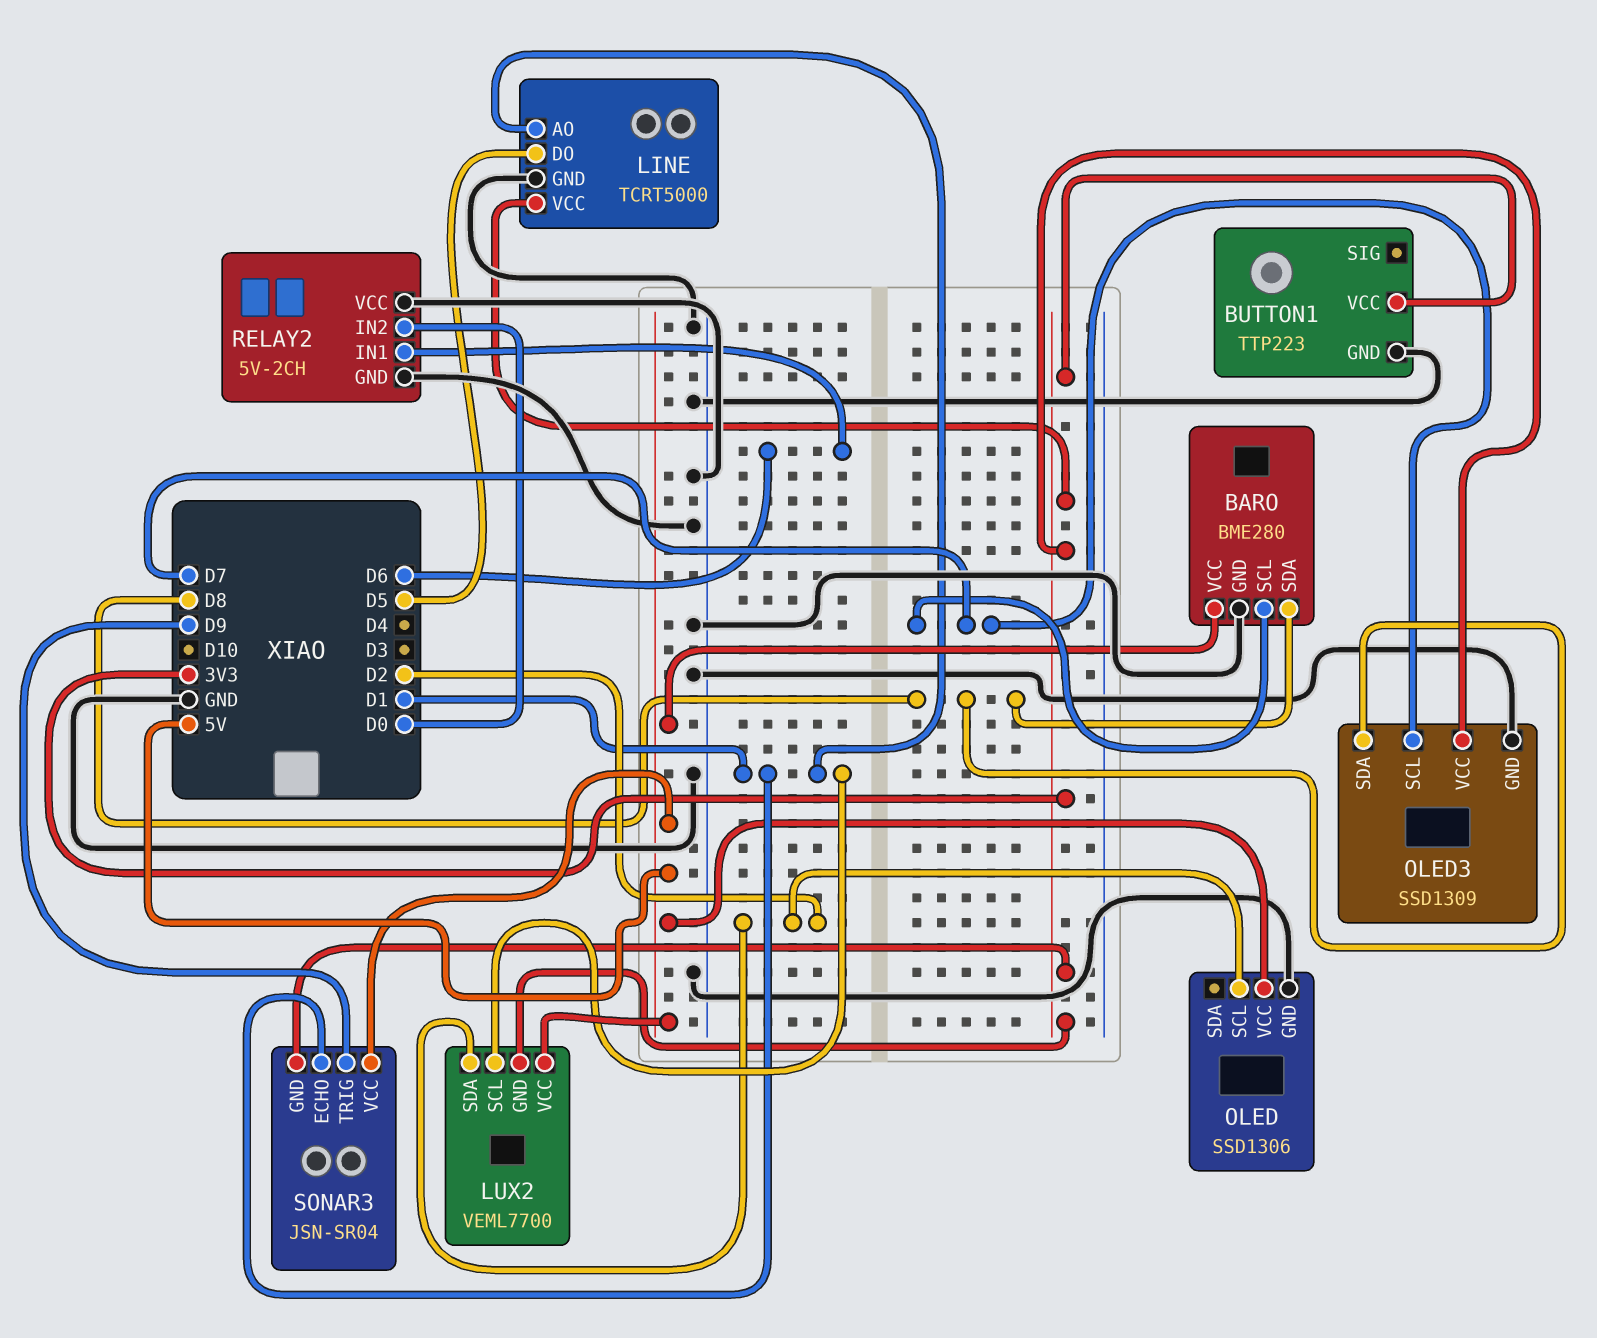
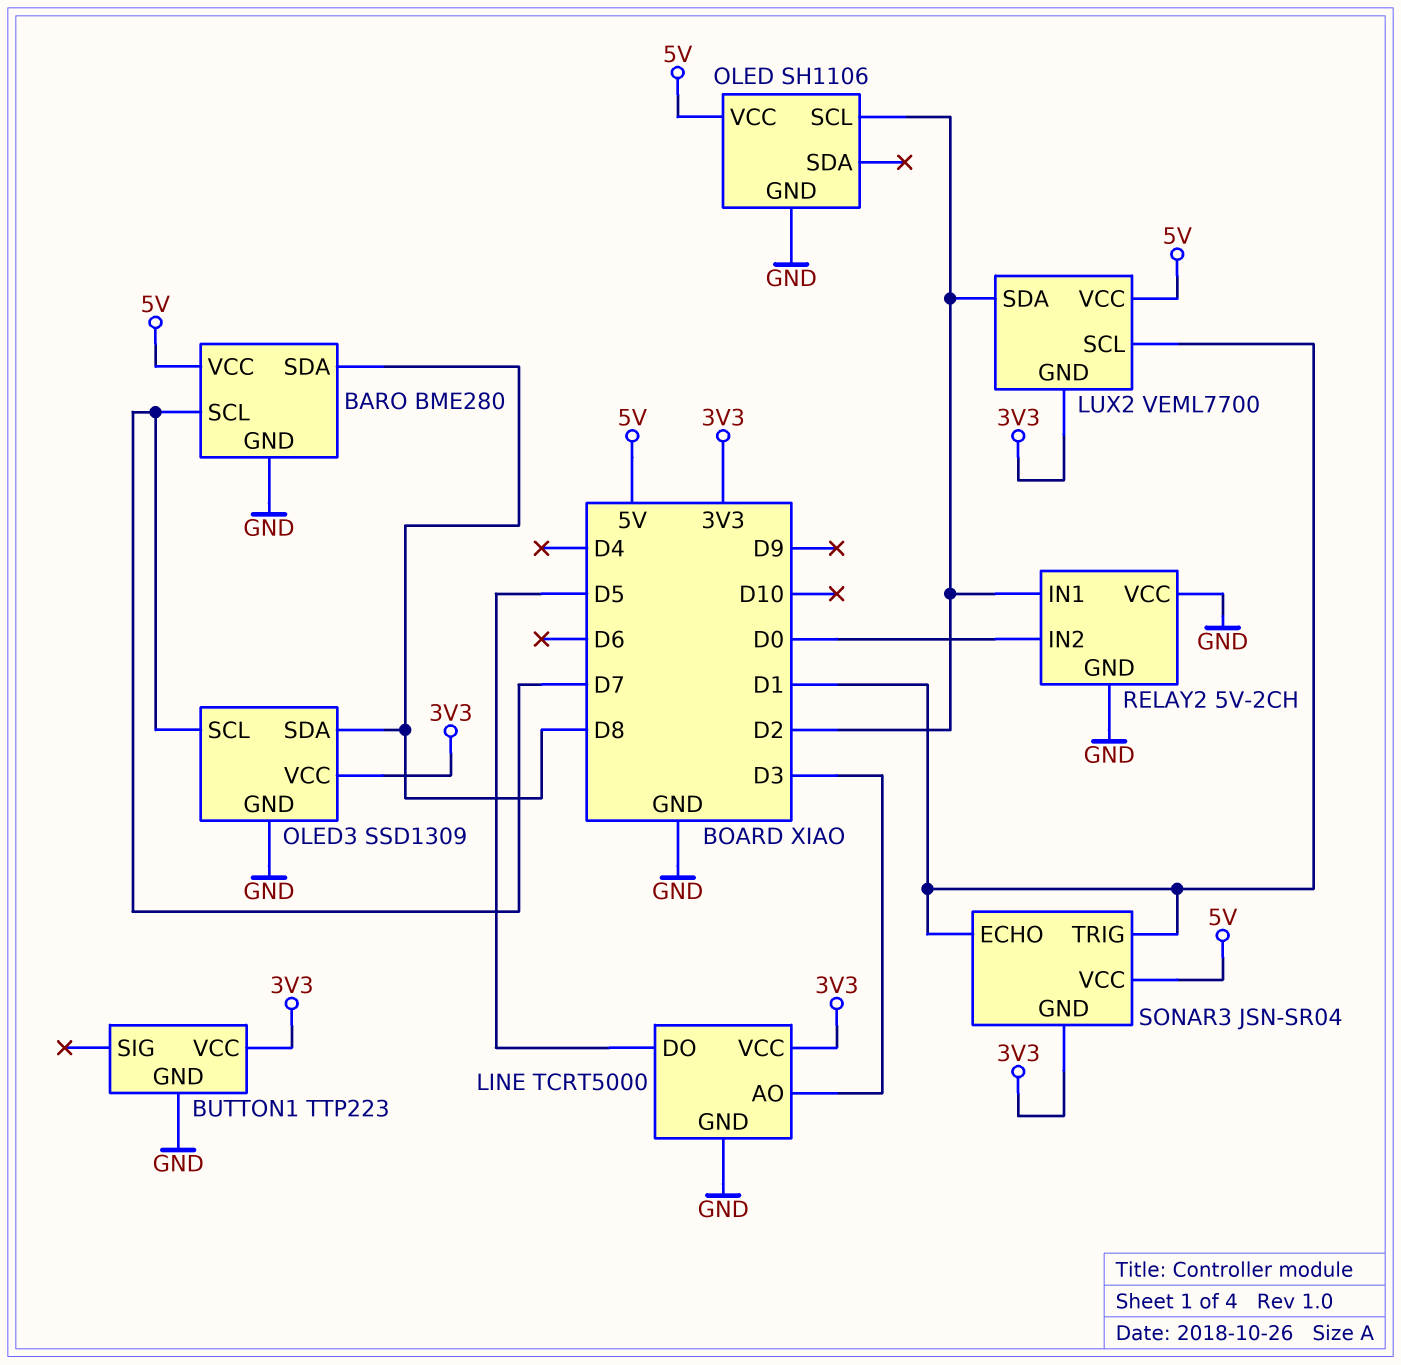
LINE pin AO: D1 -> D3
OLED: SSD1306 -> SH1106
RELAY2 pin IN1: D6 -> D2
SONAR3 pin TRIG: D9 -> D1

